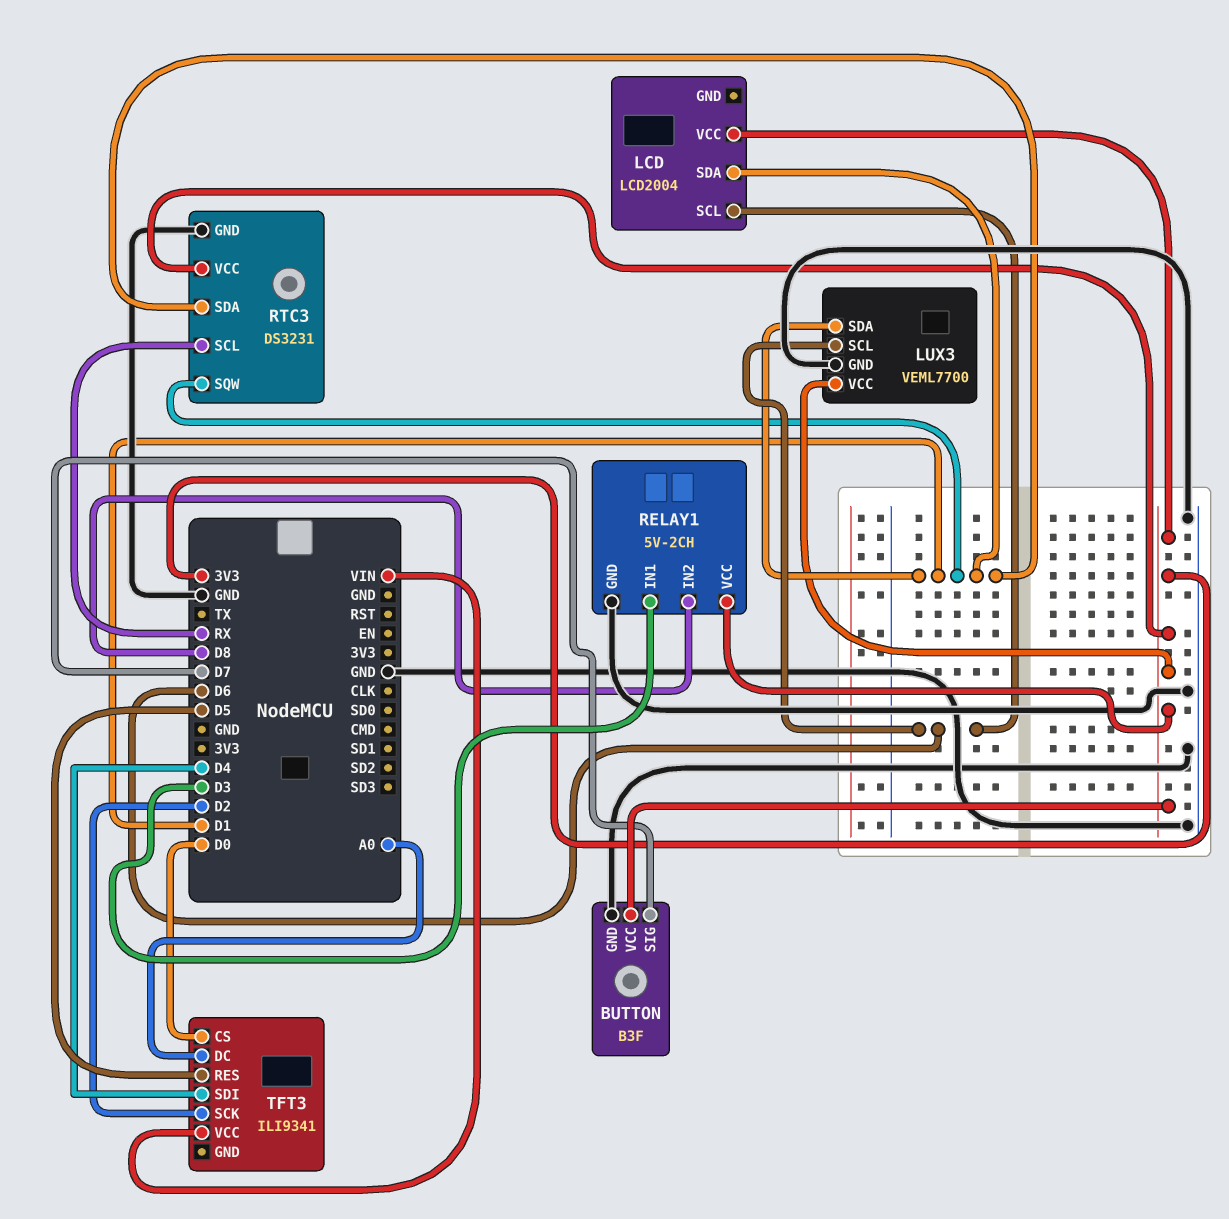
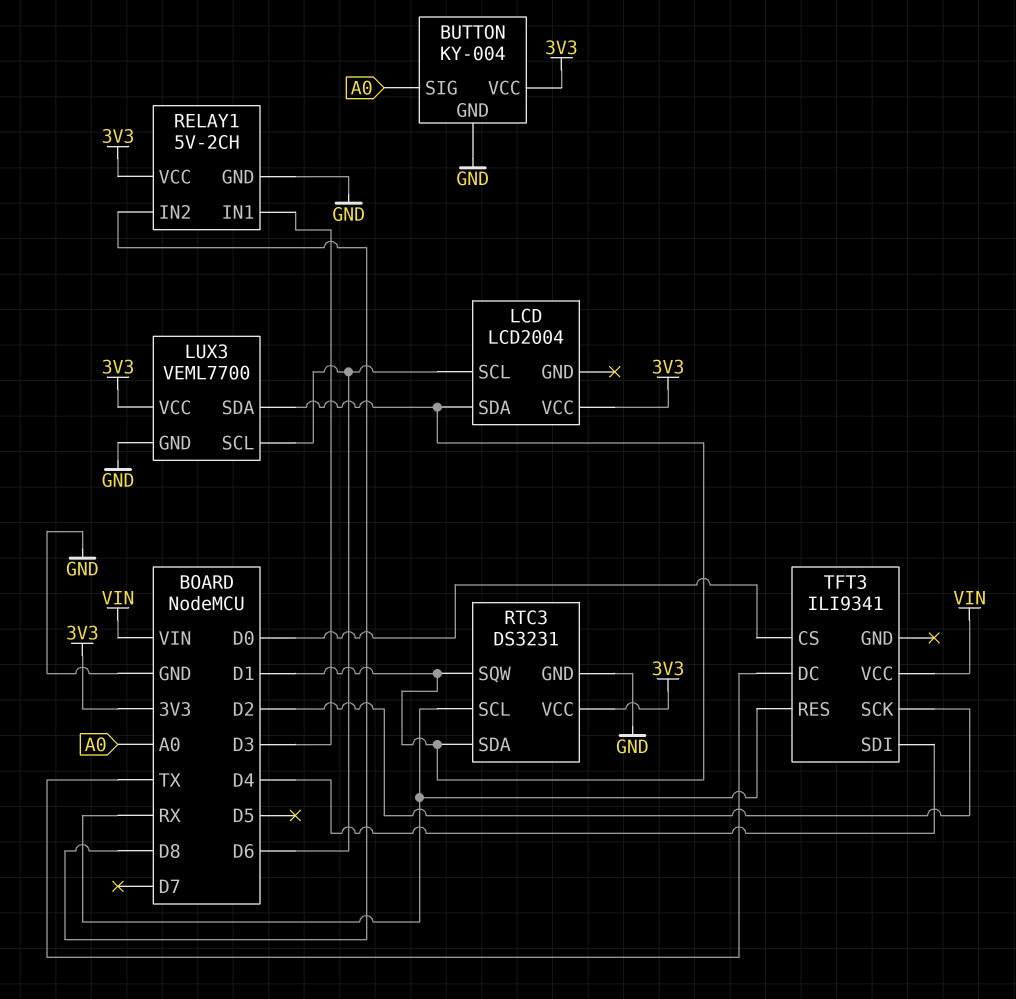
BUTTON: B3F -> KY-004
BUTTON pin SIG: D7 -> A0
TFT3 pin DC: A0 -> TX
TFT3 pin RES: D5 -> RX

